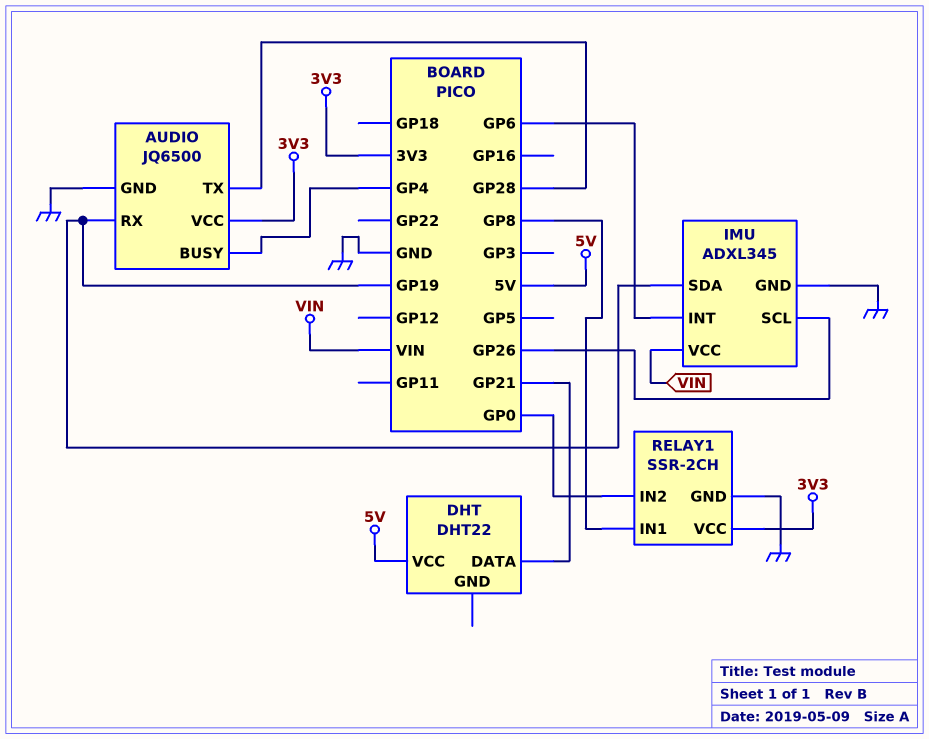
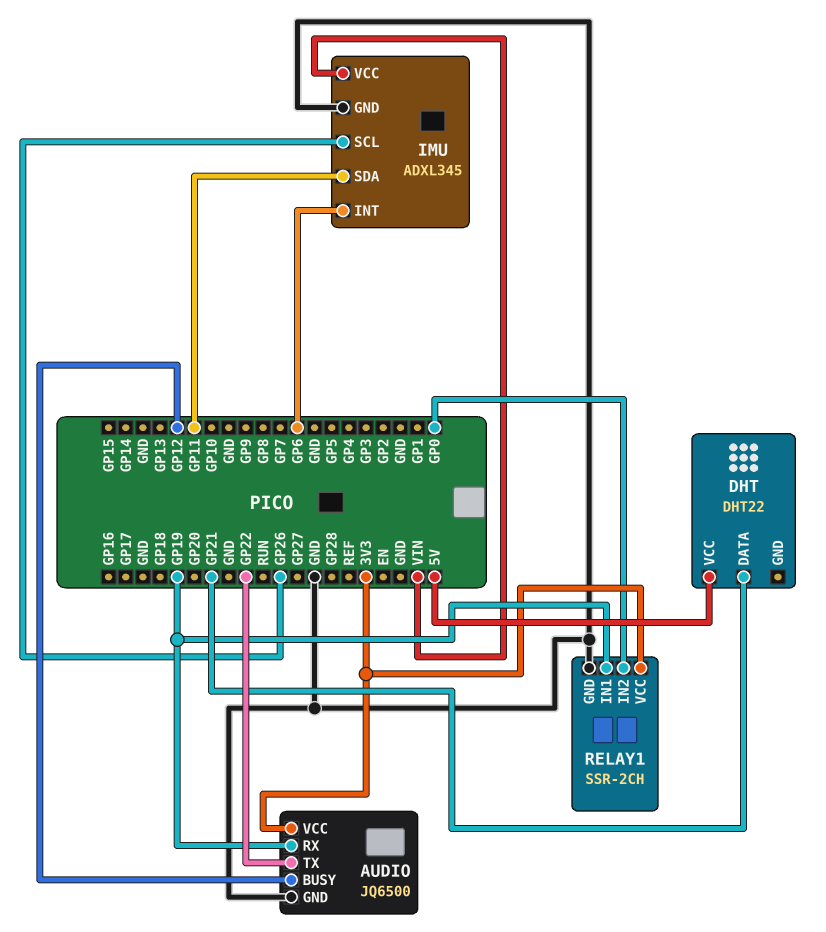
AUDIO pin BUSY: GP4 -> GP12
AUDIO pin TX: GP28 -> GP22
IMU pin SDA: GP19 -> GP11
RELAY1 pin IN1: GP8 -> GP19

